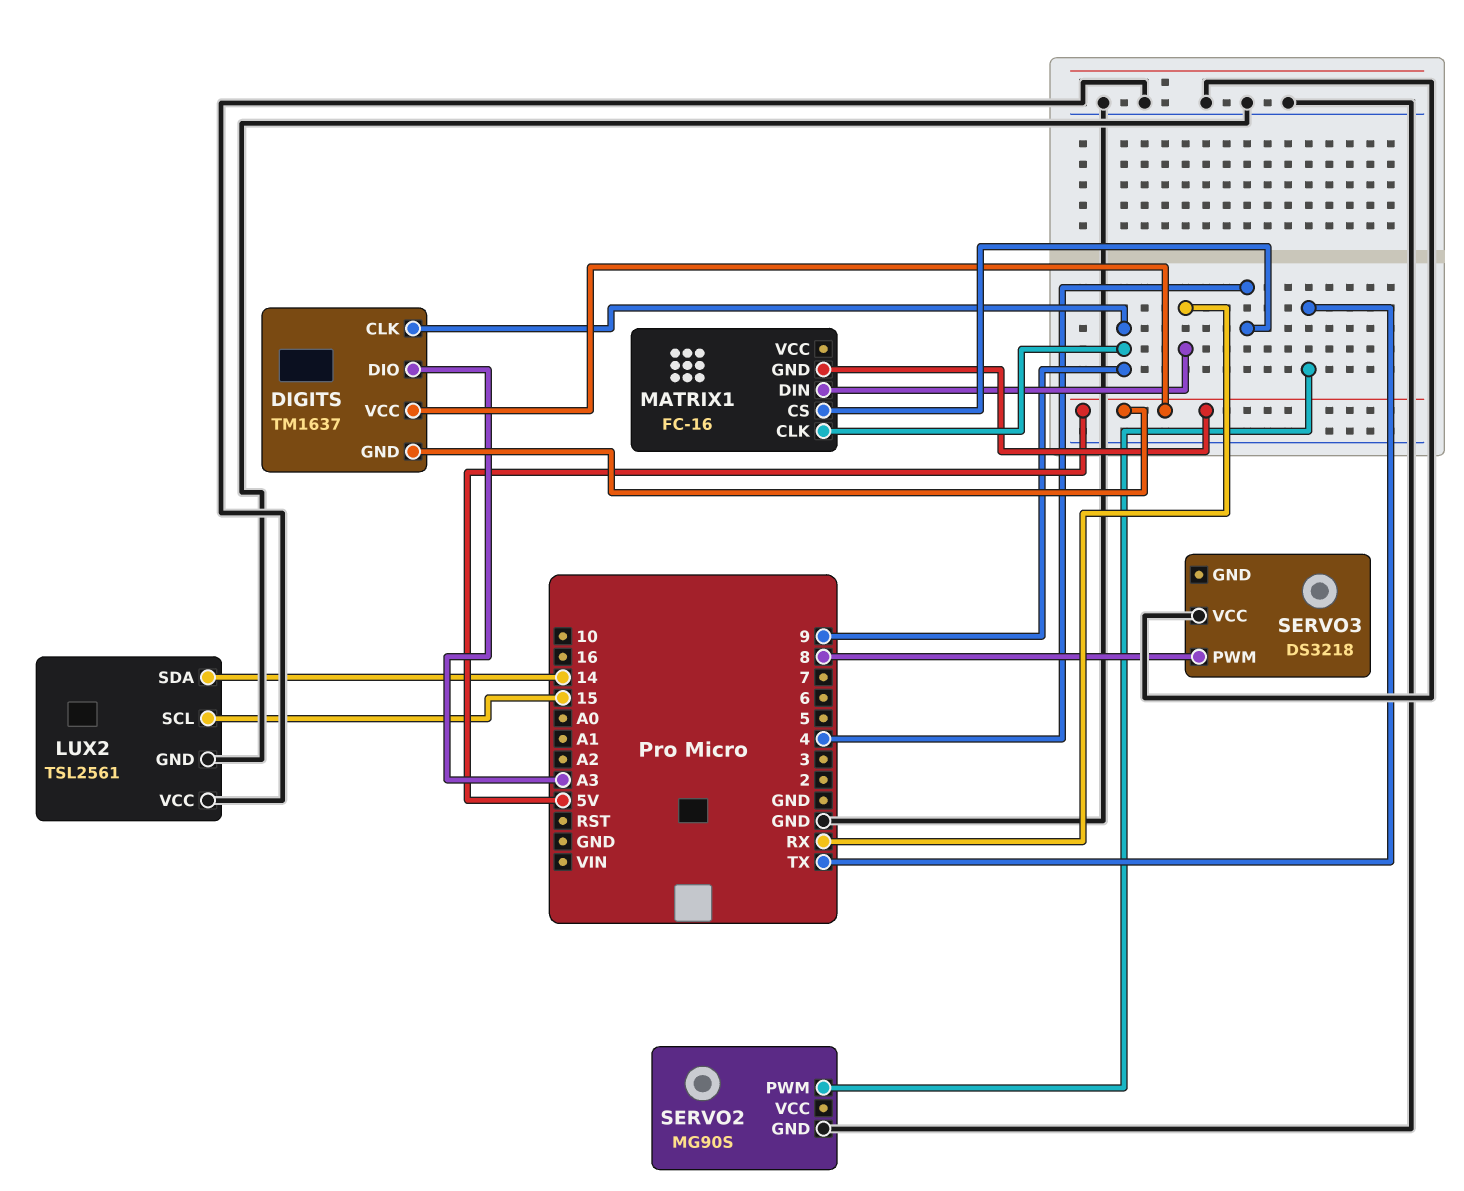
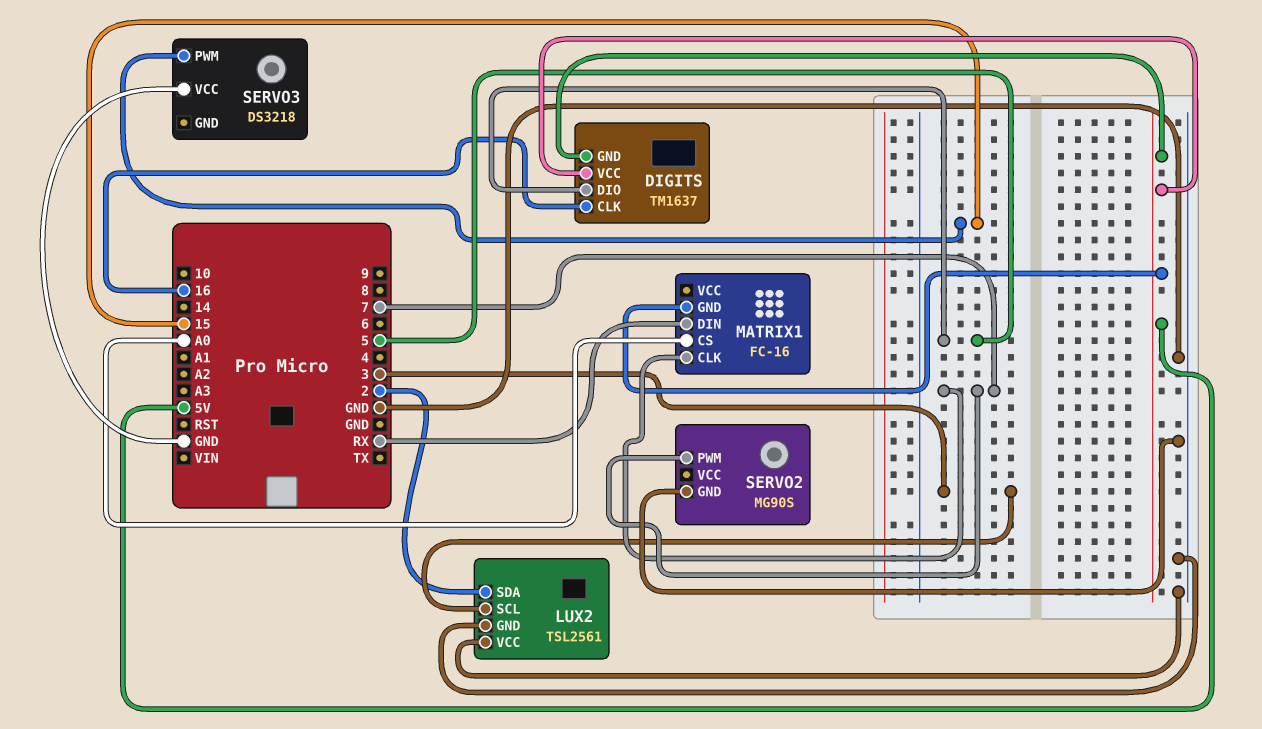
DIGITS pin CLK: 9 -> 16
DIGITS pin DIO: A3 -> 5
LUX2 pin SCL: 15 -> 3
LUX2 pin SDA: 14 -> 2
MATRIX1 pin CLK: 9 -> 7
MATRIX1 pin CS: 4 -> A0
SERVO2 pin PWM: TX -> 7
SERVO3 pin PWM: 8 -> 15

